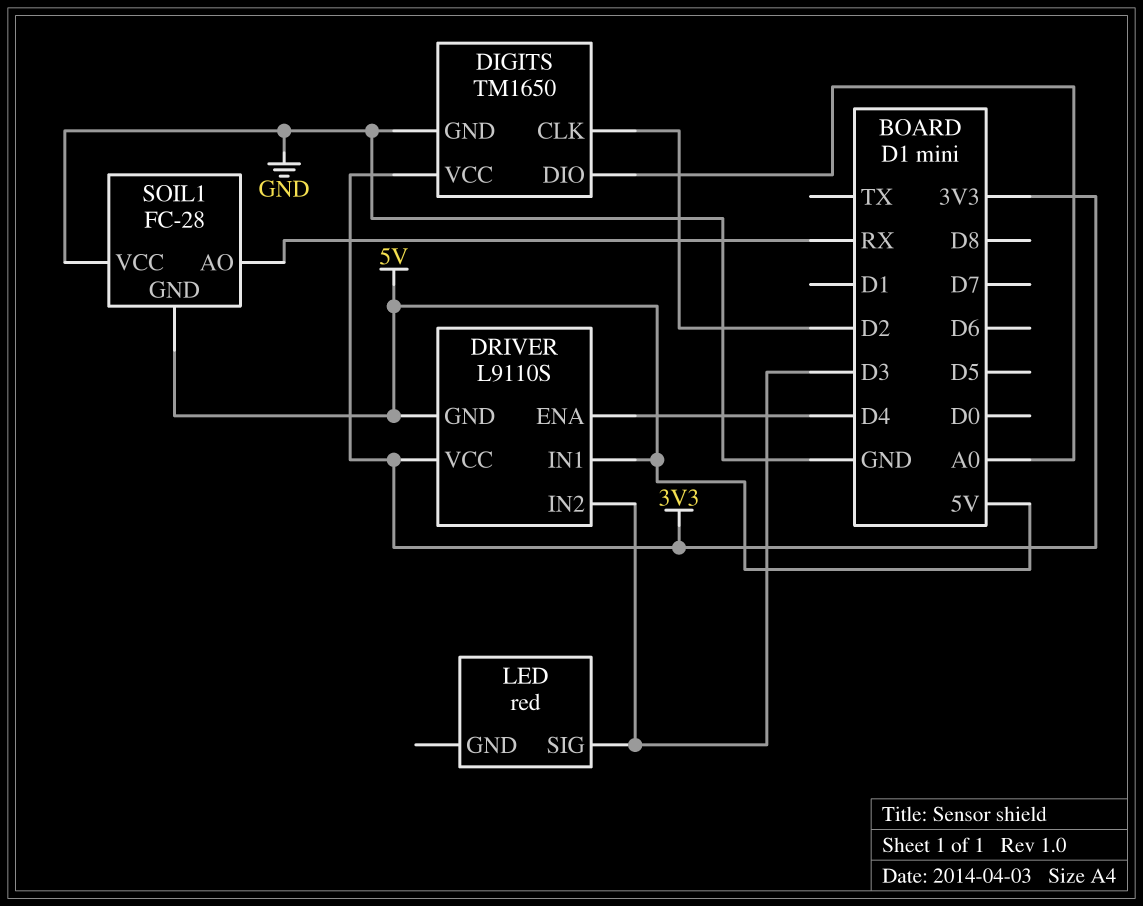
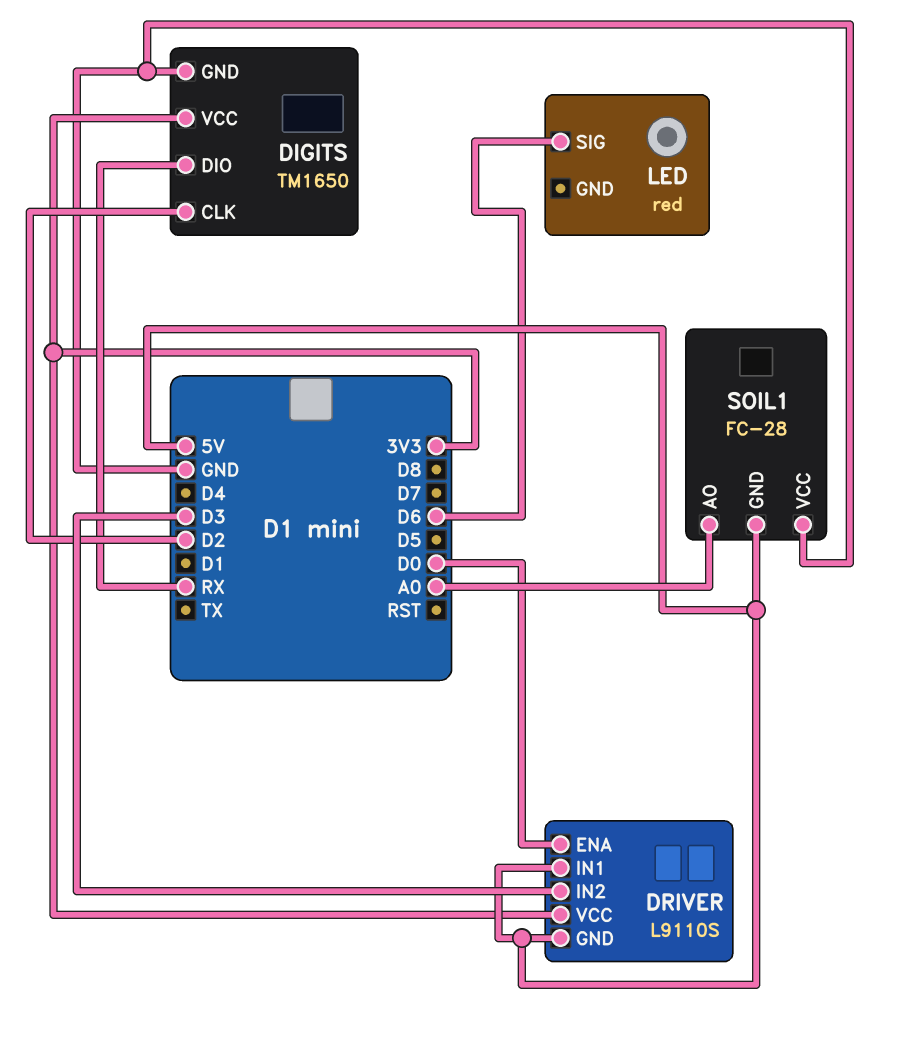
DIGITS pin DIO: A0 -> RX
DRIVER pin ENA: D4 -> D0
LED pin SIG: D3 -> D6
SOIL1 pin AO: RX -> A0

